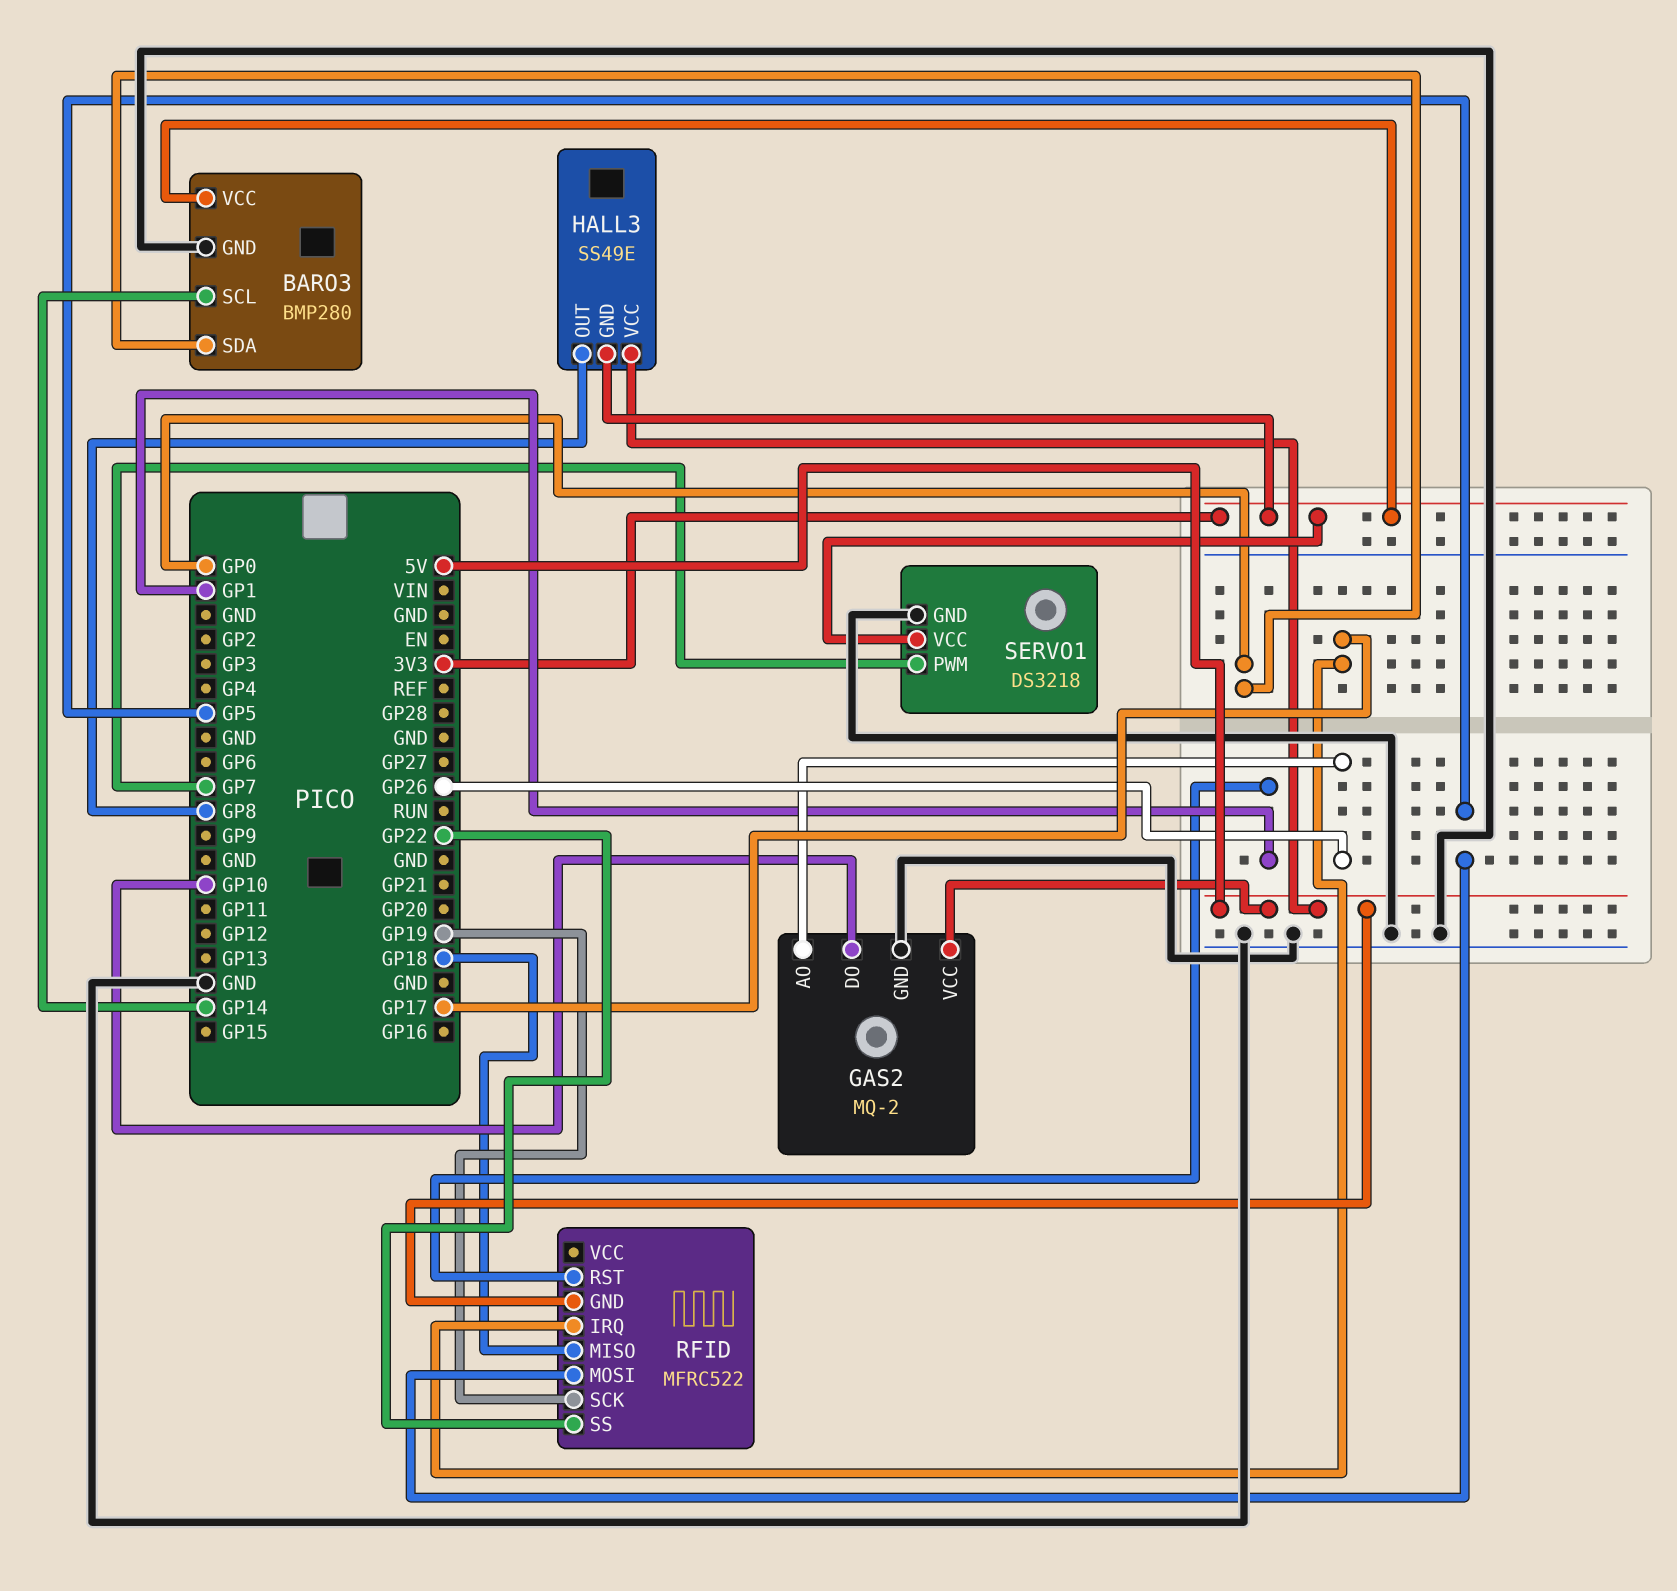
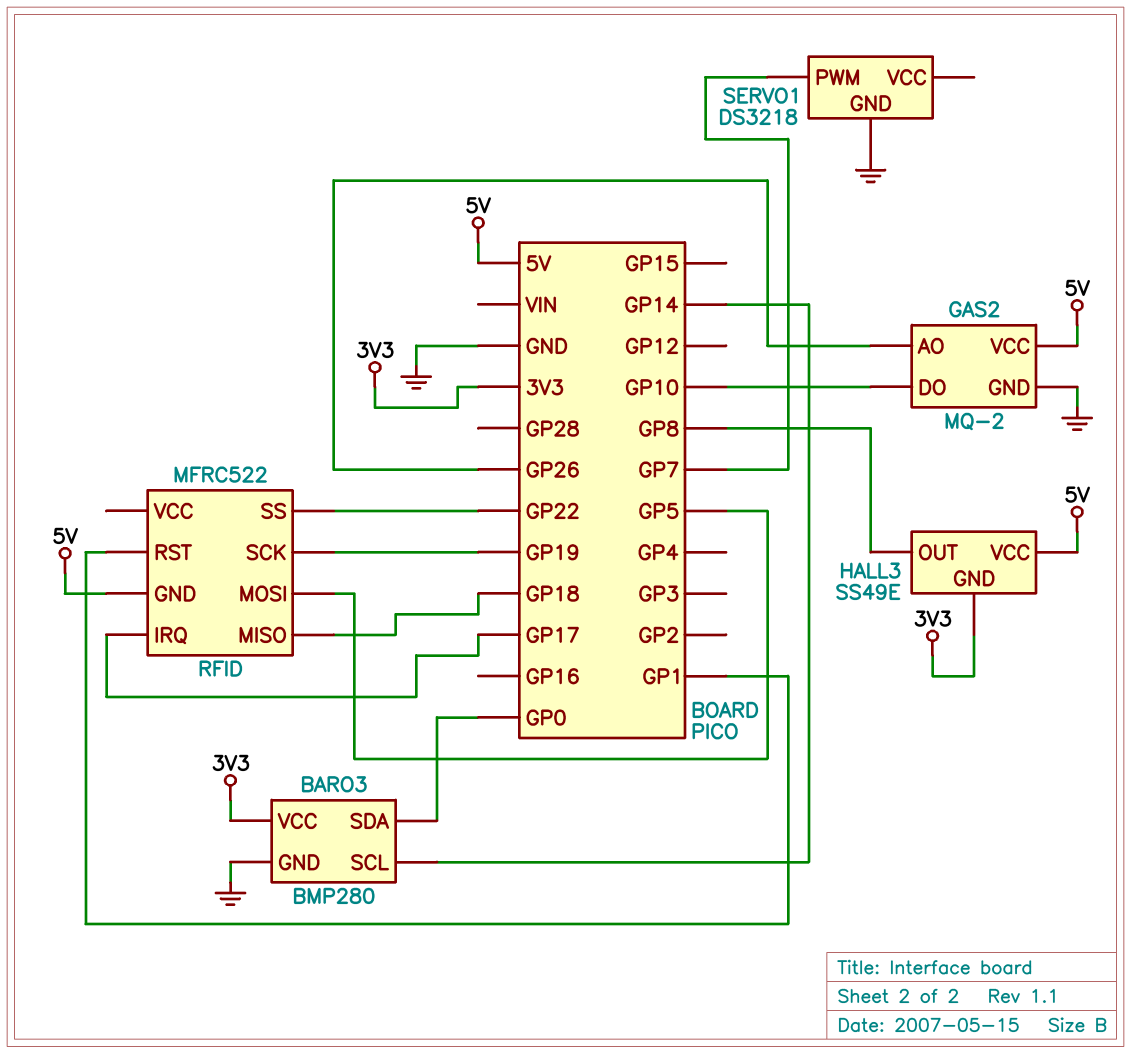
SERVO1 pin VCC: 3V3 -> none

